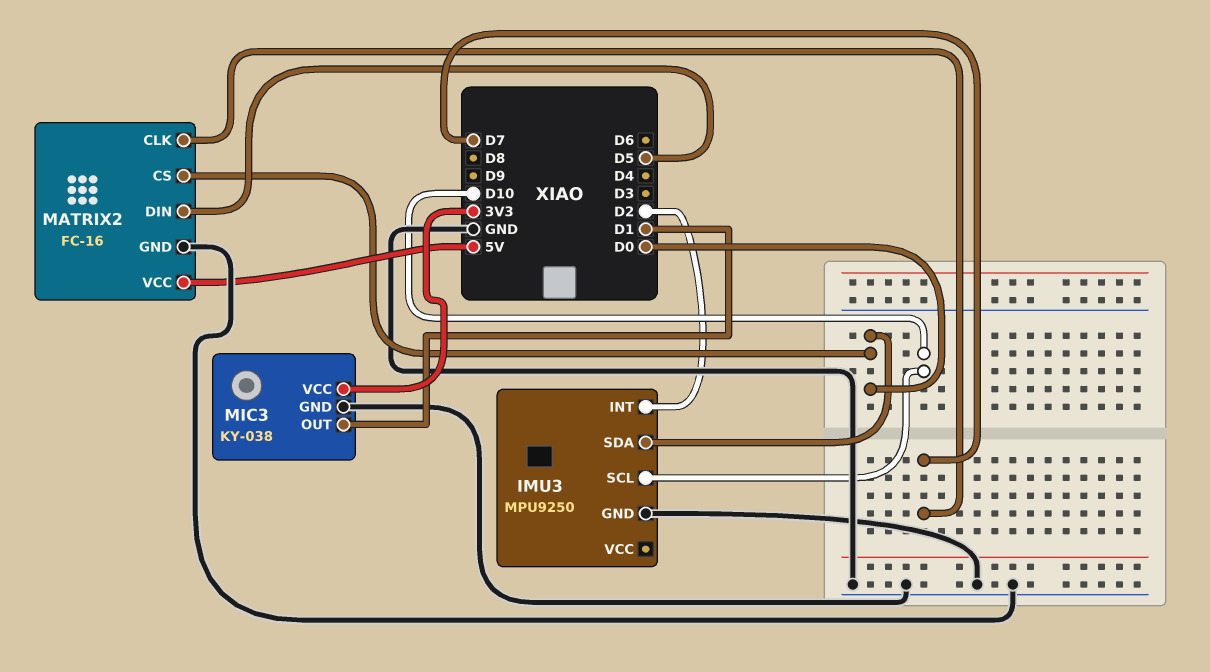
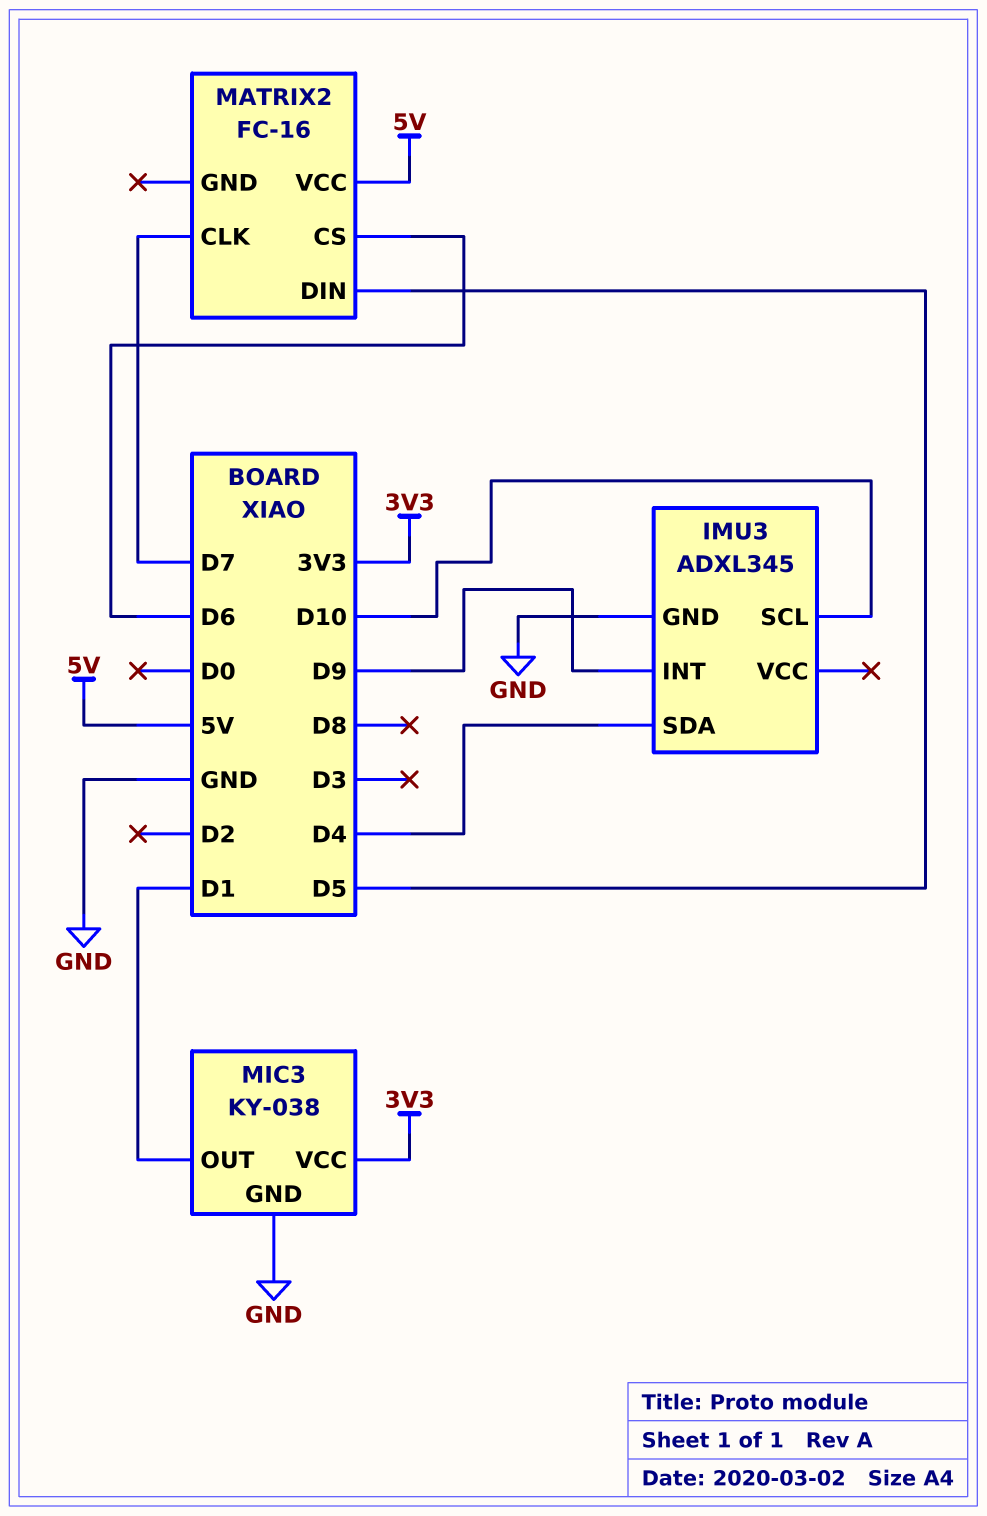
IMU3: MPU9250 -> ADXL345
IMU3 pin INT: D2 -> D9
IMU3 pin SDA: D0 -> D4
MATRIX2 pin CS: D0 -> D6
MATRIX2 pin GND: GND -> none

